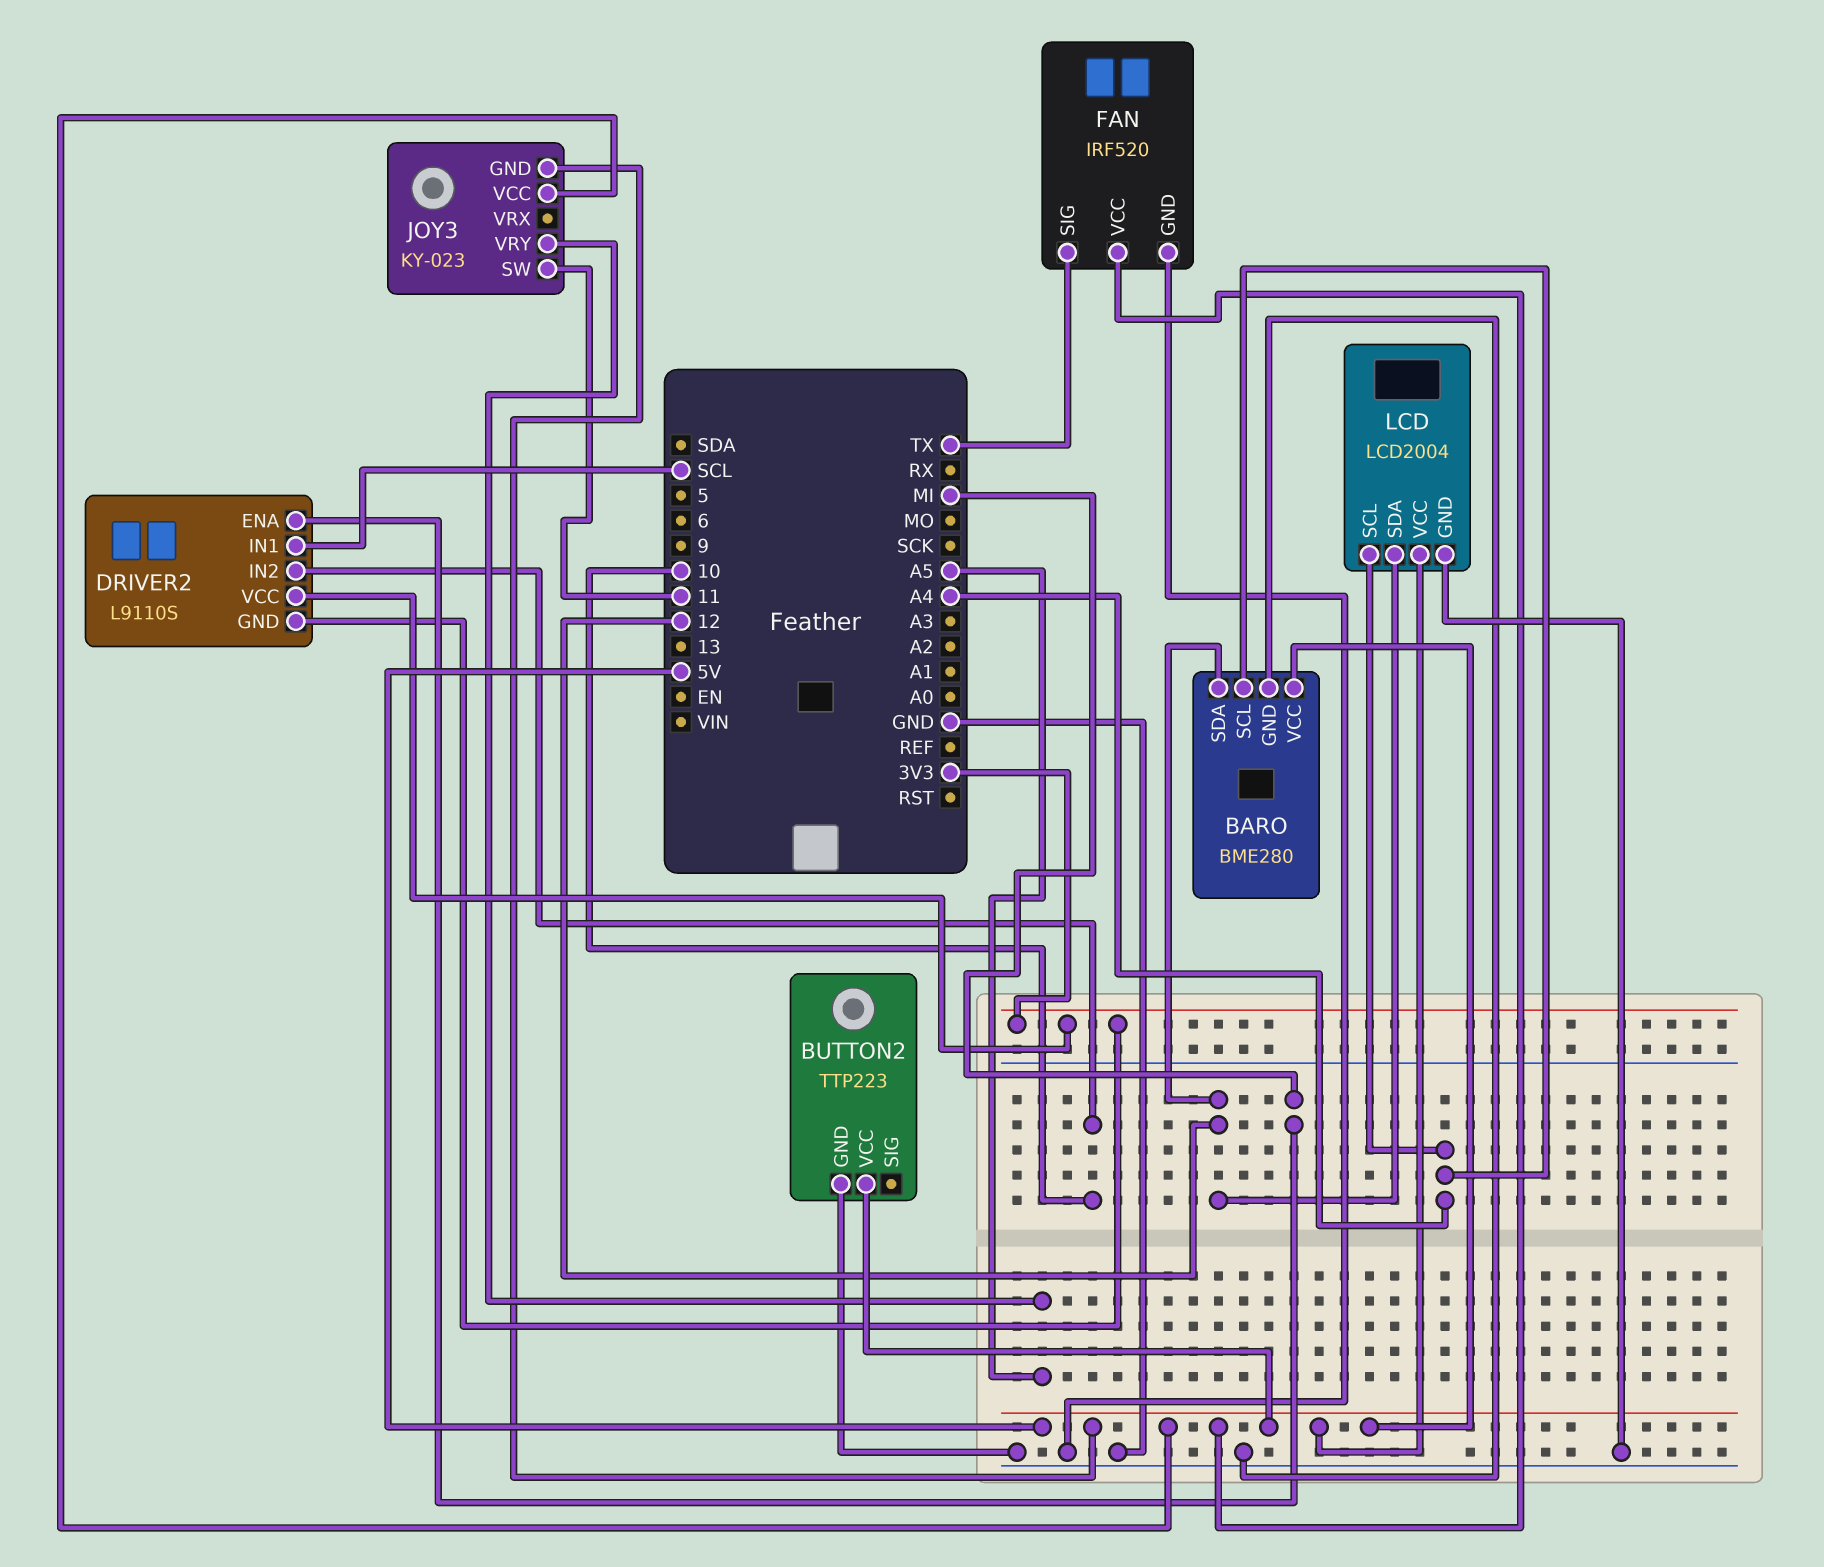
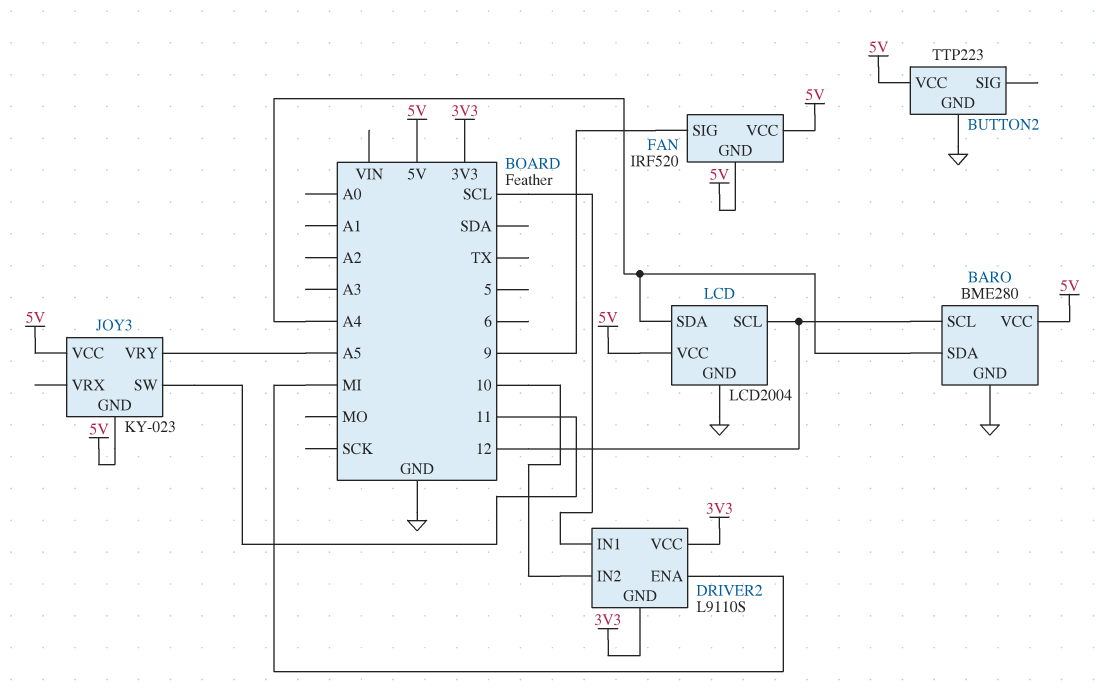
BARO pin SCL: A4 -> 12
BARO pin SDA: 12 -> A4
FAN pin GND: GND -> 5V
FAN pin SIG: TX -> 9
LCD pin SCL: A4 -> 12
LCD pin SDA: 12 -> A4

